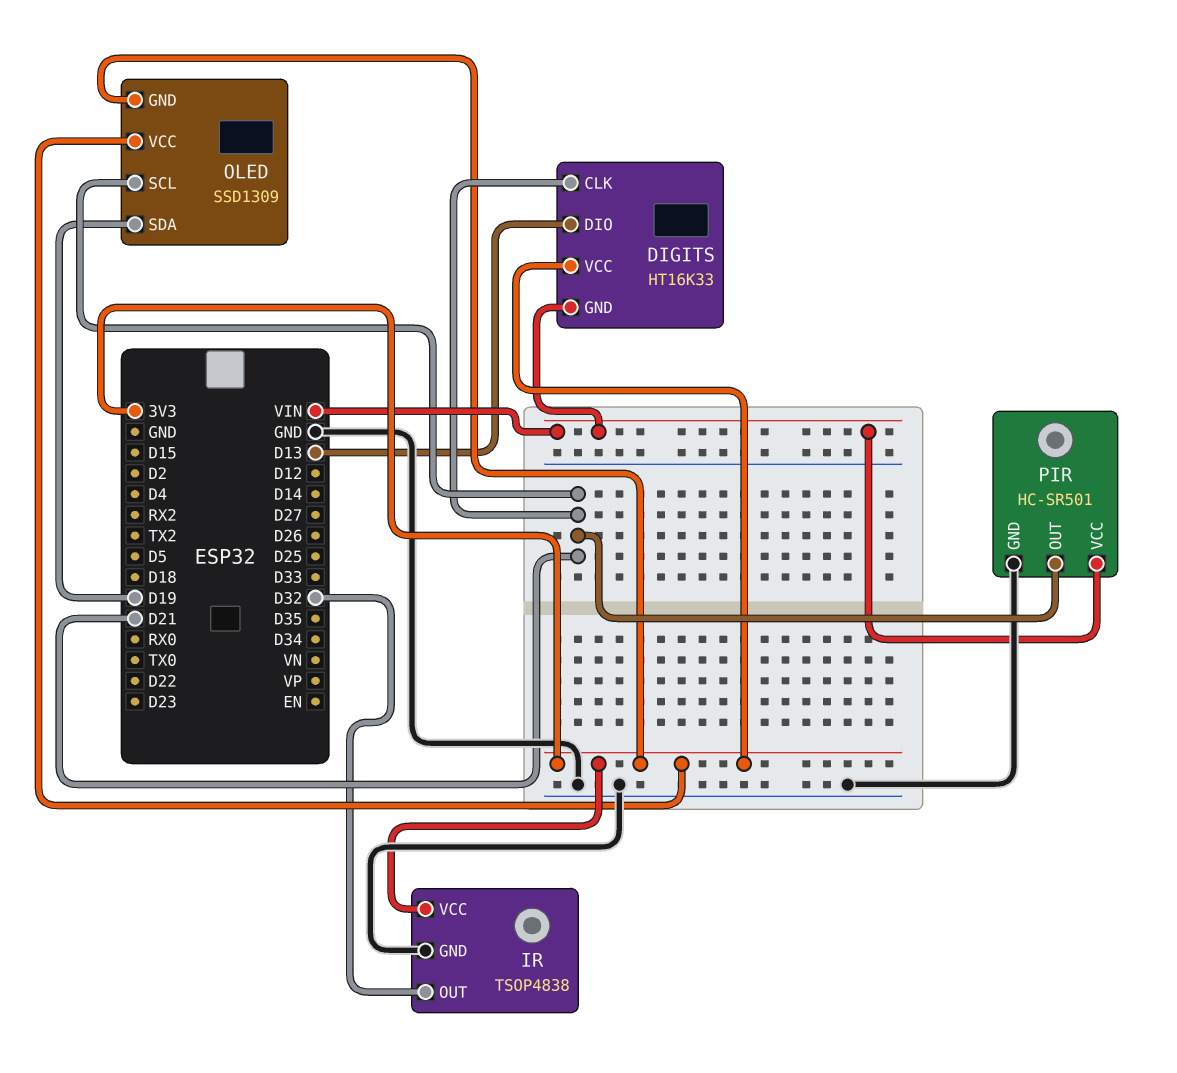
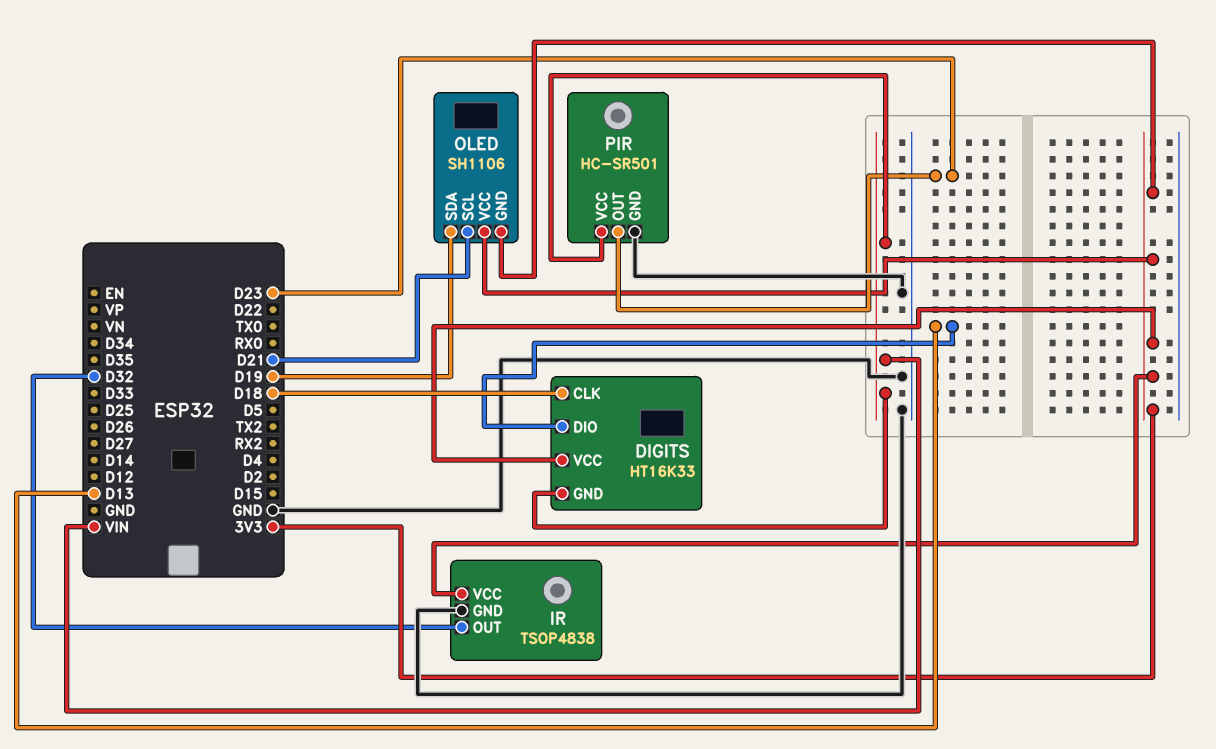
DIGITS pin CLK: D21 -> D18
OLED: SSD1309 -> SH1106
PIR pin OUT: D21 -> D23

